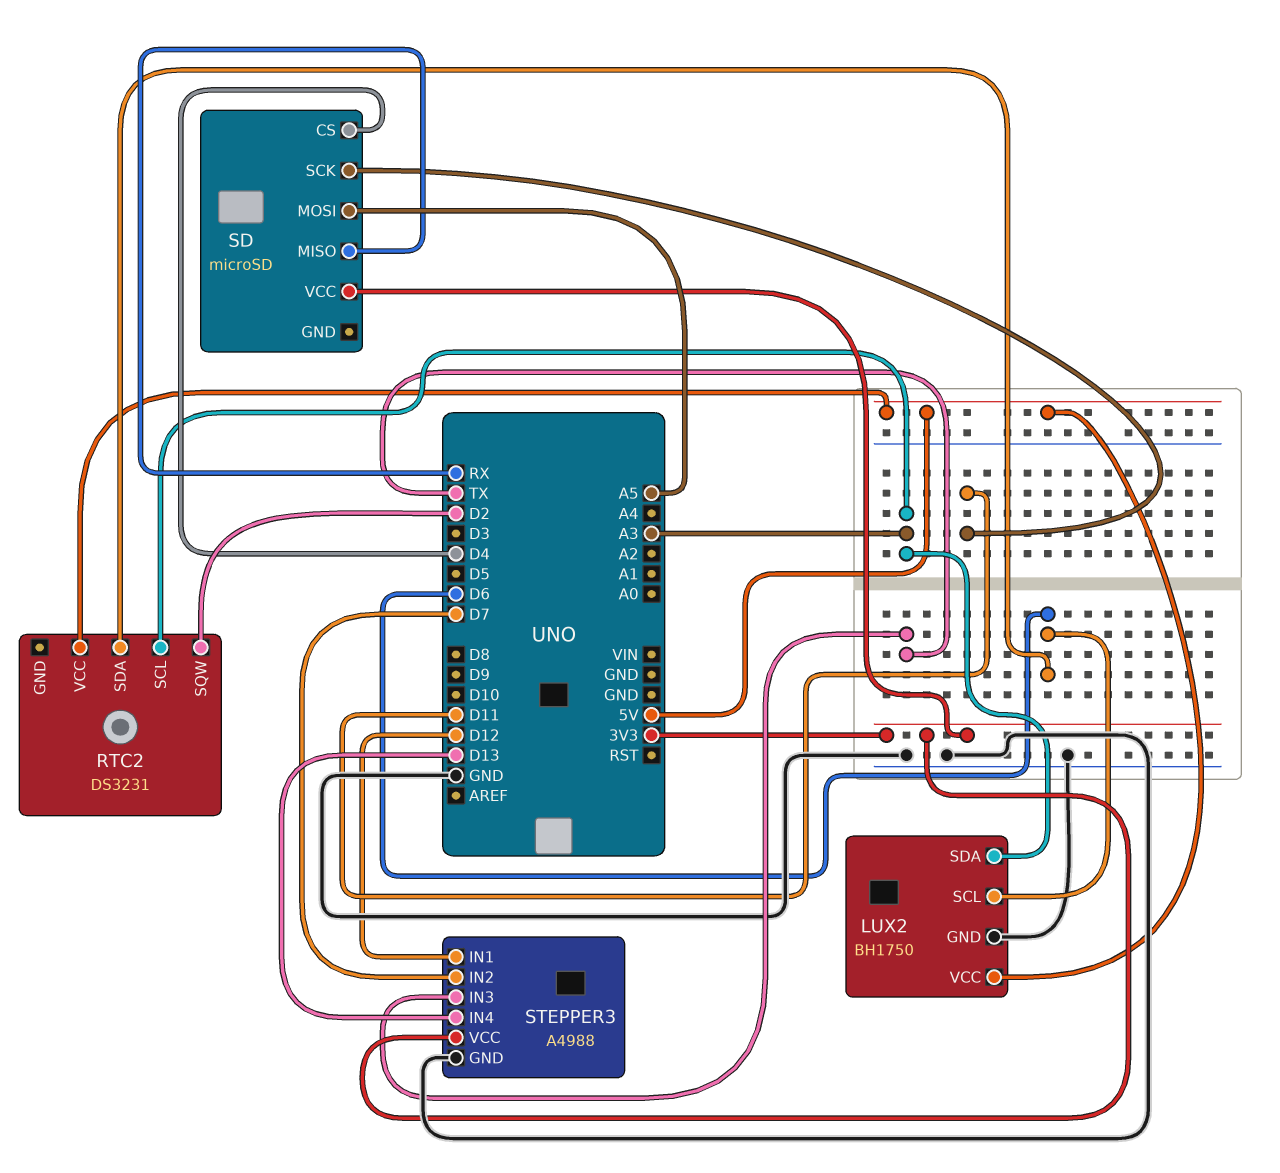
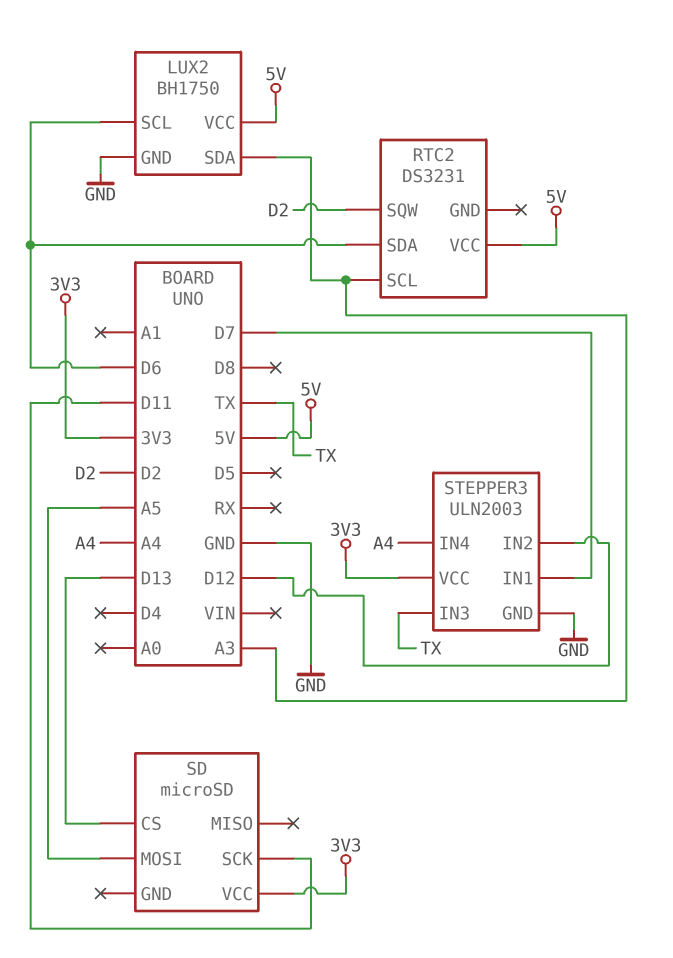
SD pin CS: D4 -> D13
SD pin MISO: RX -> none
STEPPER3: A4988 -> ULN2003
STEPPER3 pin IN1: D12 -> D7
STEPPER3 pin IN2: D7 -> D12
STEPPER3 pin IN4: D13 -> A4

